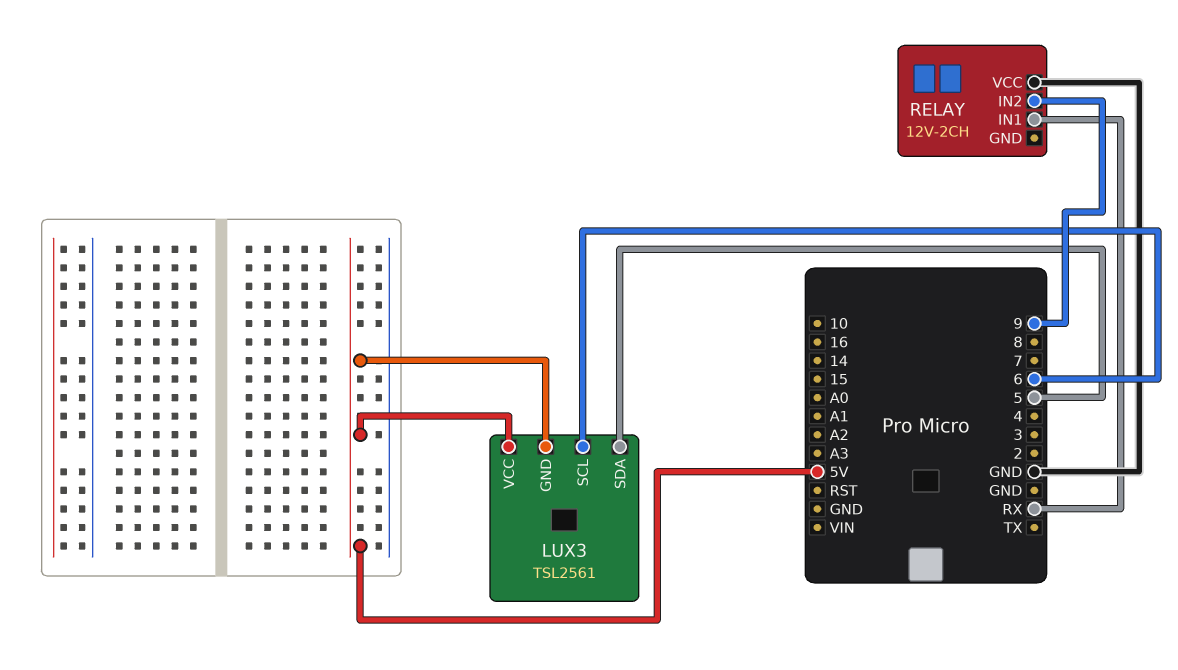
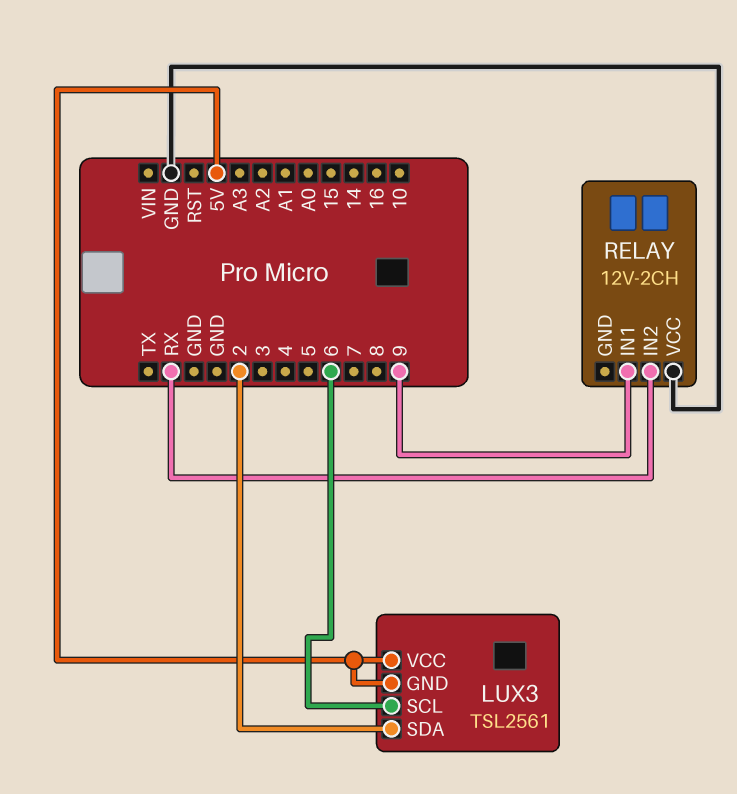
LUX3 pin SDA: 5 -> 2
RELAY pin IN1: RX -> 9
RELAY pin IN2: 9 -> RX

